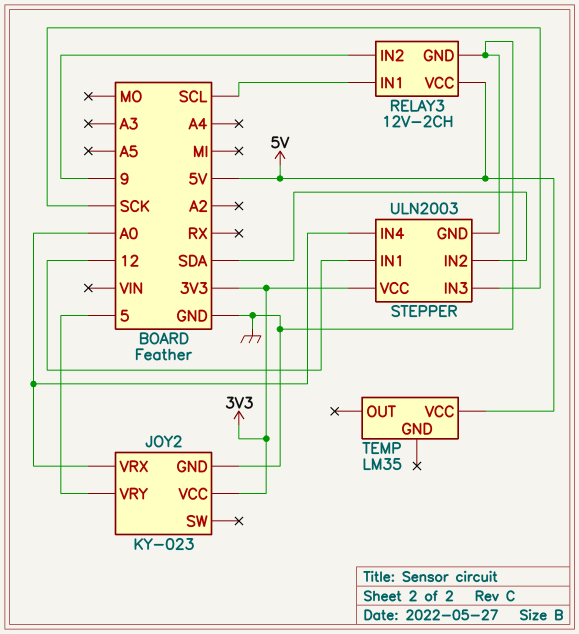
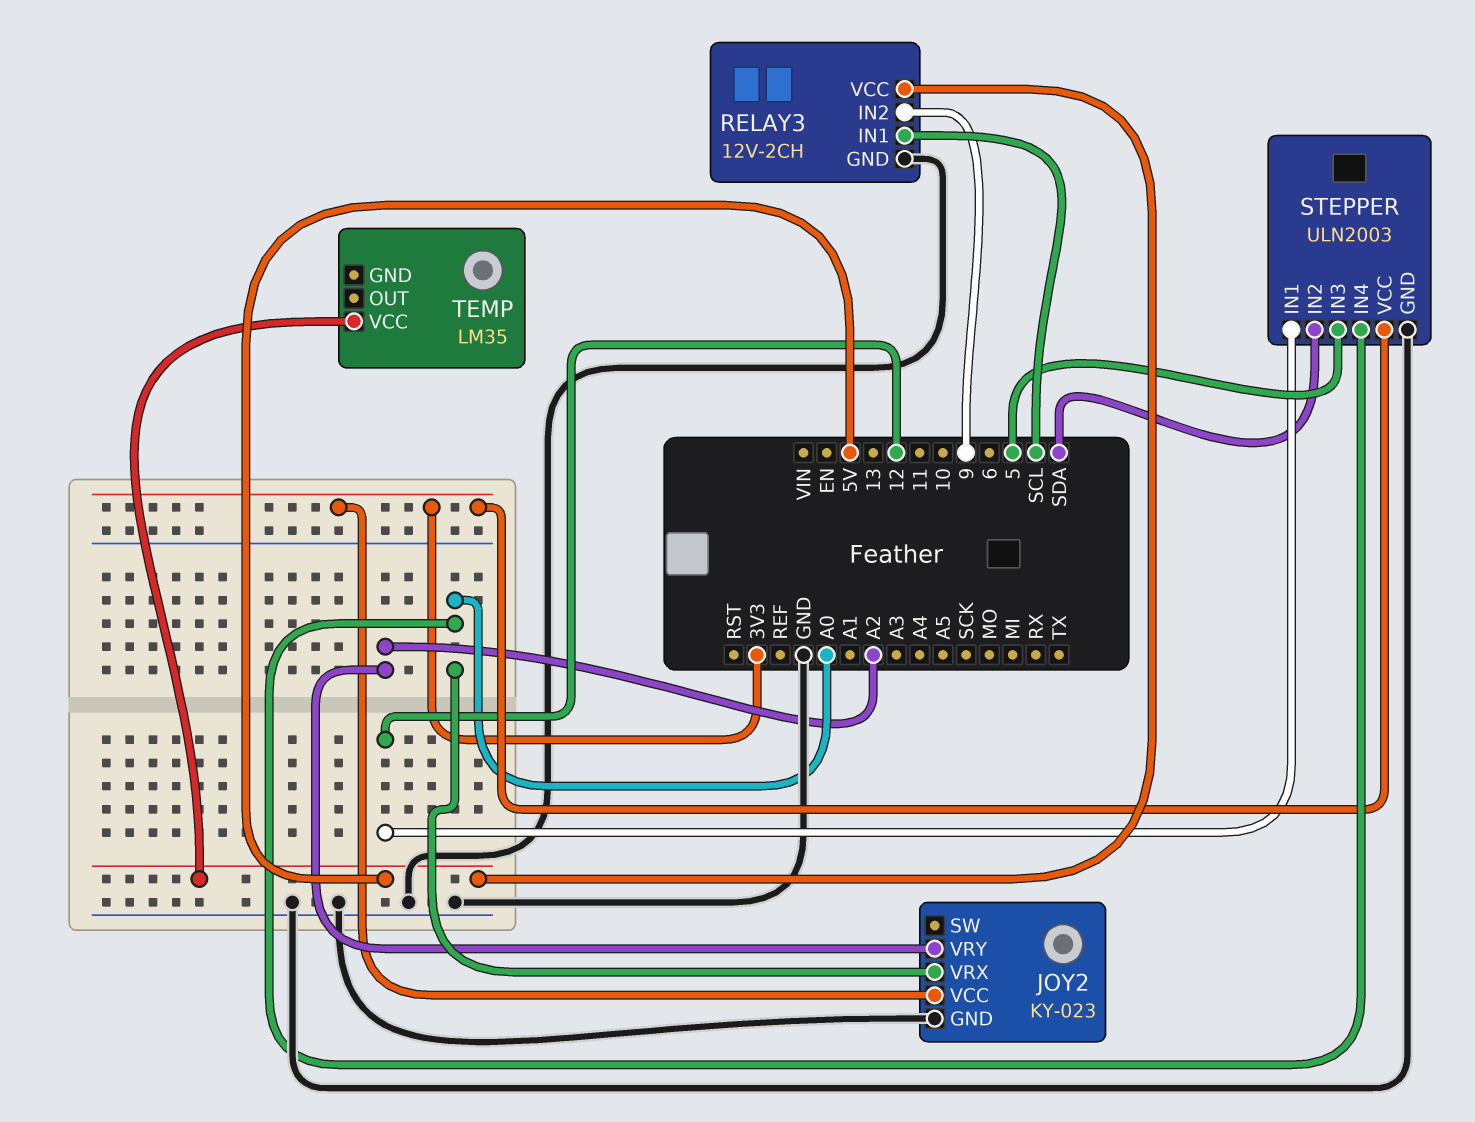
JOY2 pin VRY: 5 -> A2
STEPPER pin IN3: SCK -> 5

